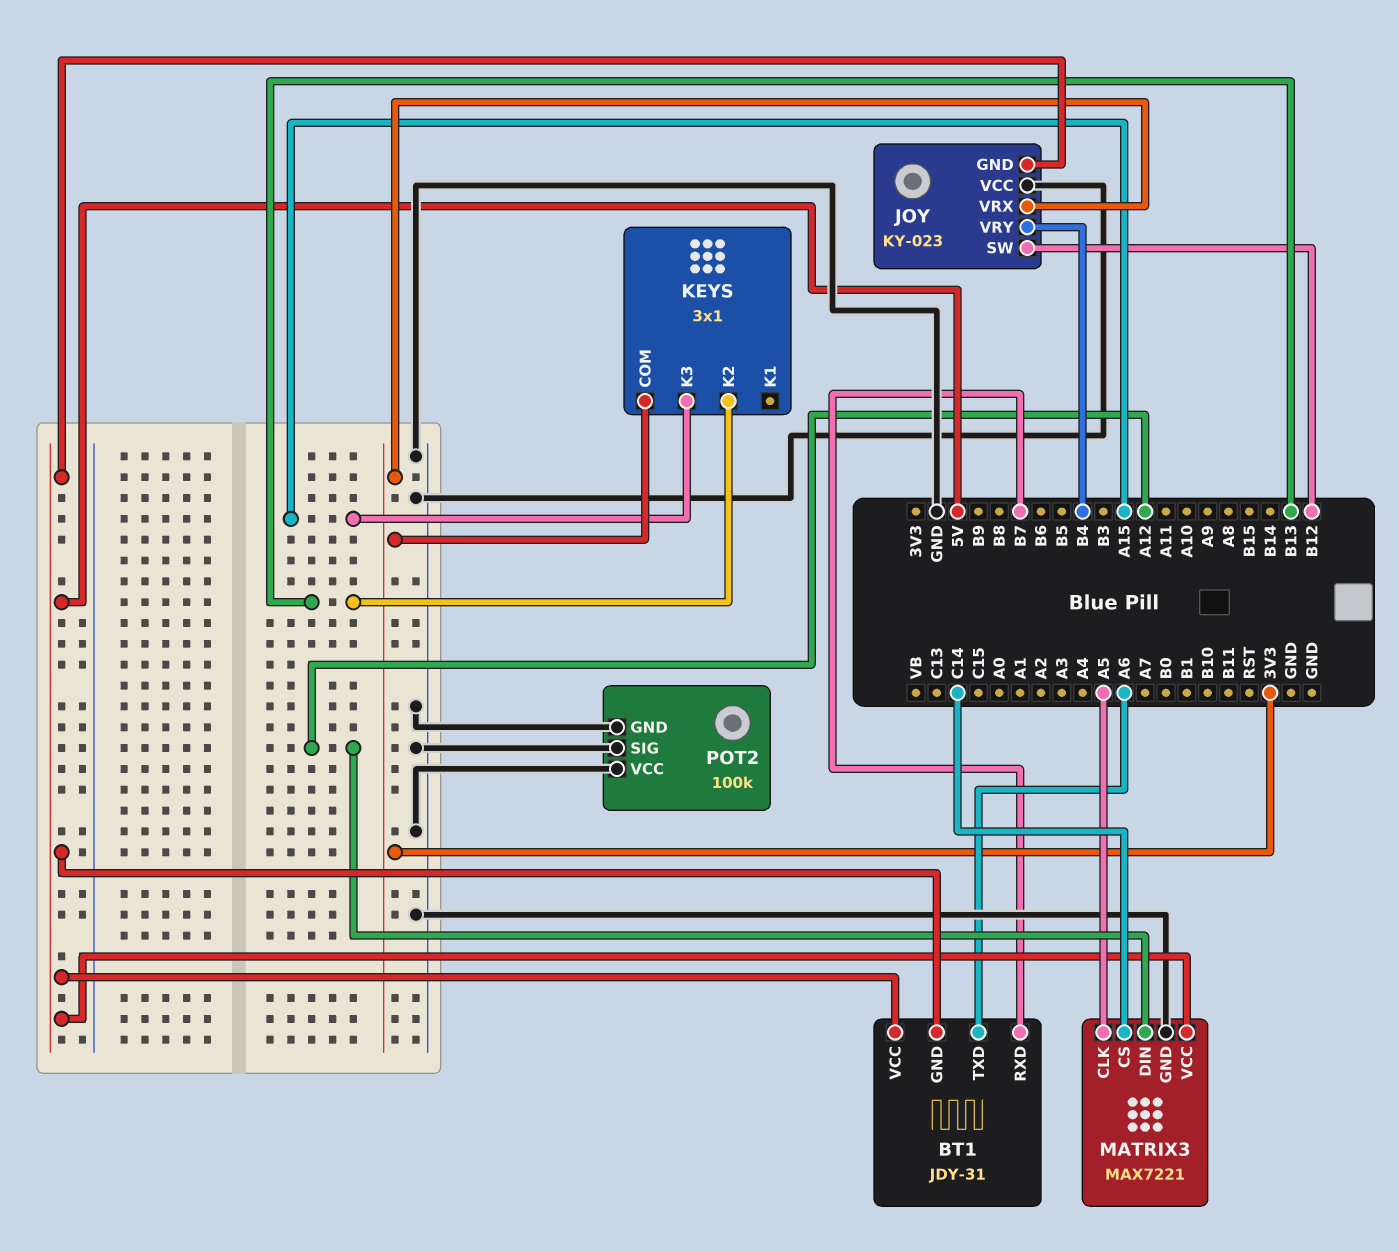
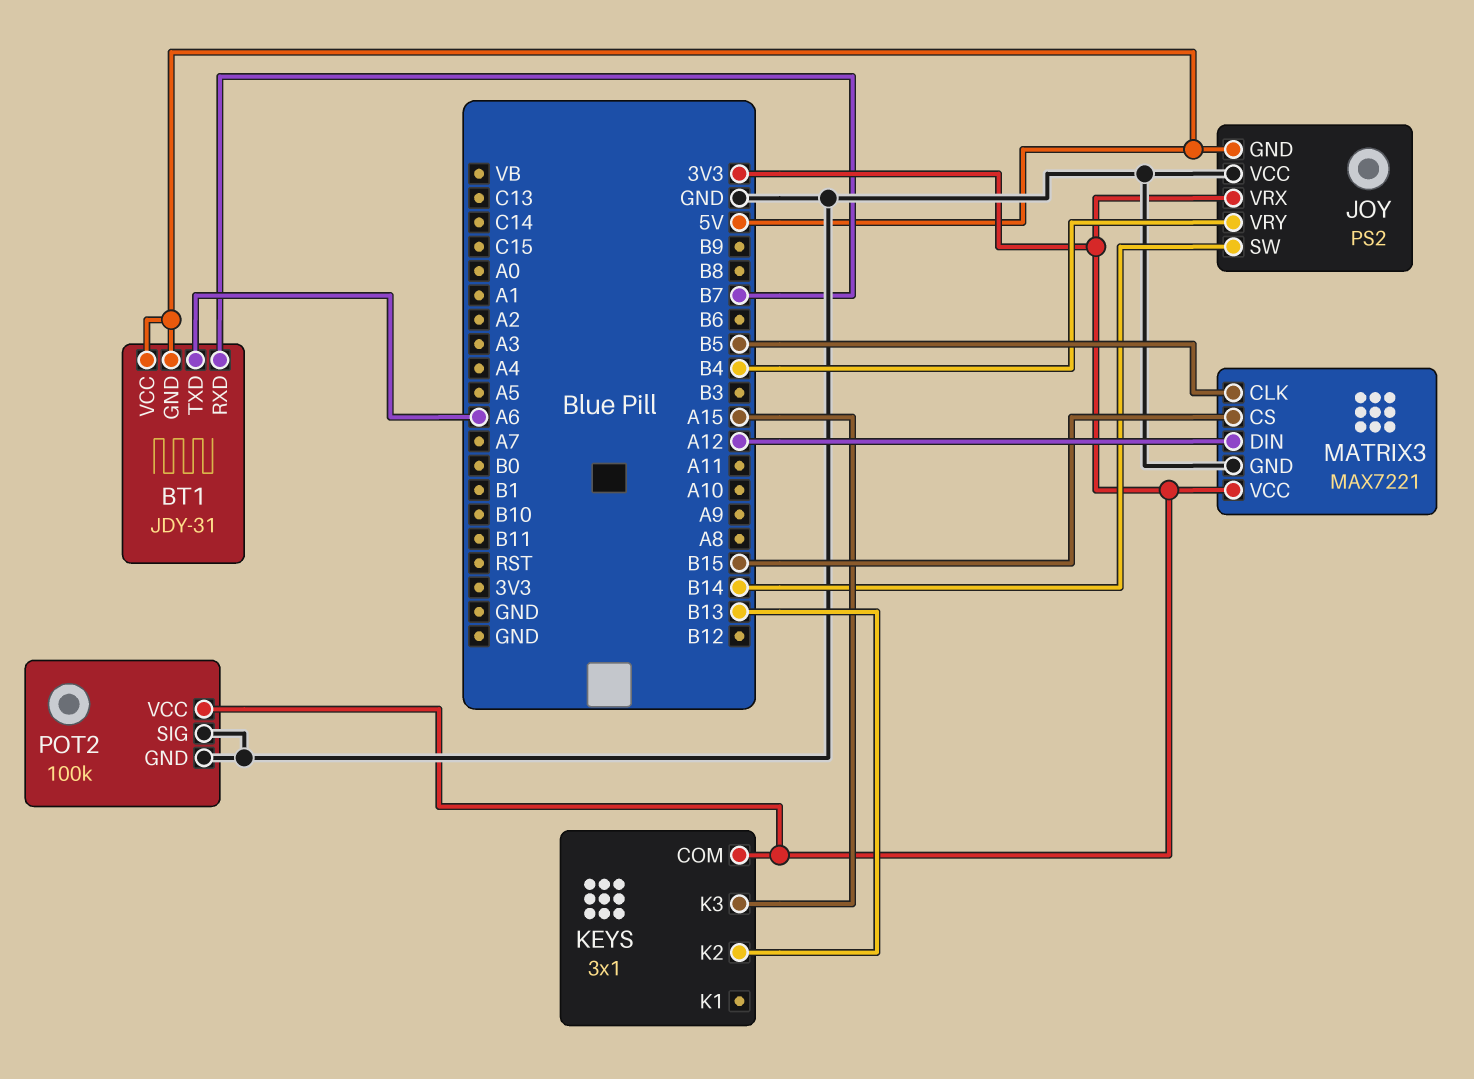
JOY: KY-023 -> PS2
JOY pin SW: B12 -> B14
MATRIX3 pin CLK: A5 -> B5
MATRIX3 pin CS: C14 -> B15
MATRIX3 pin VCC: 5V -> 3V3
POT2 pin VCC: GND -> 3V3

